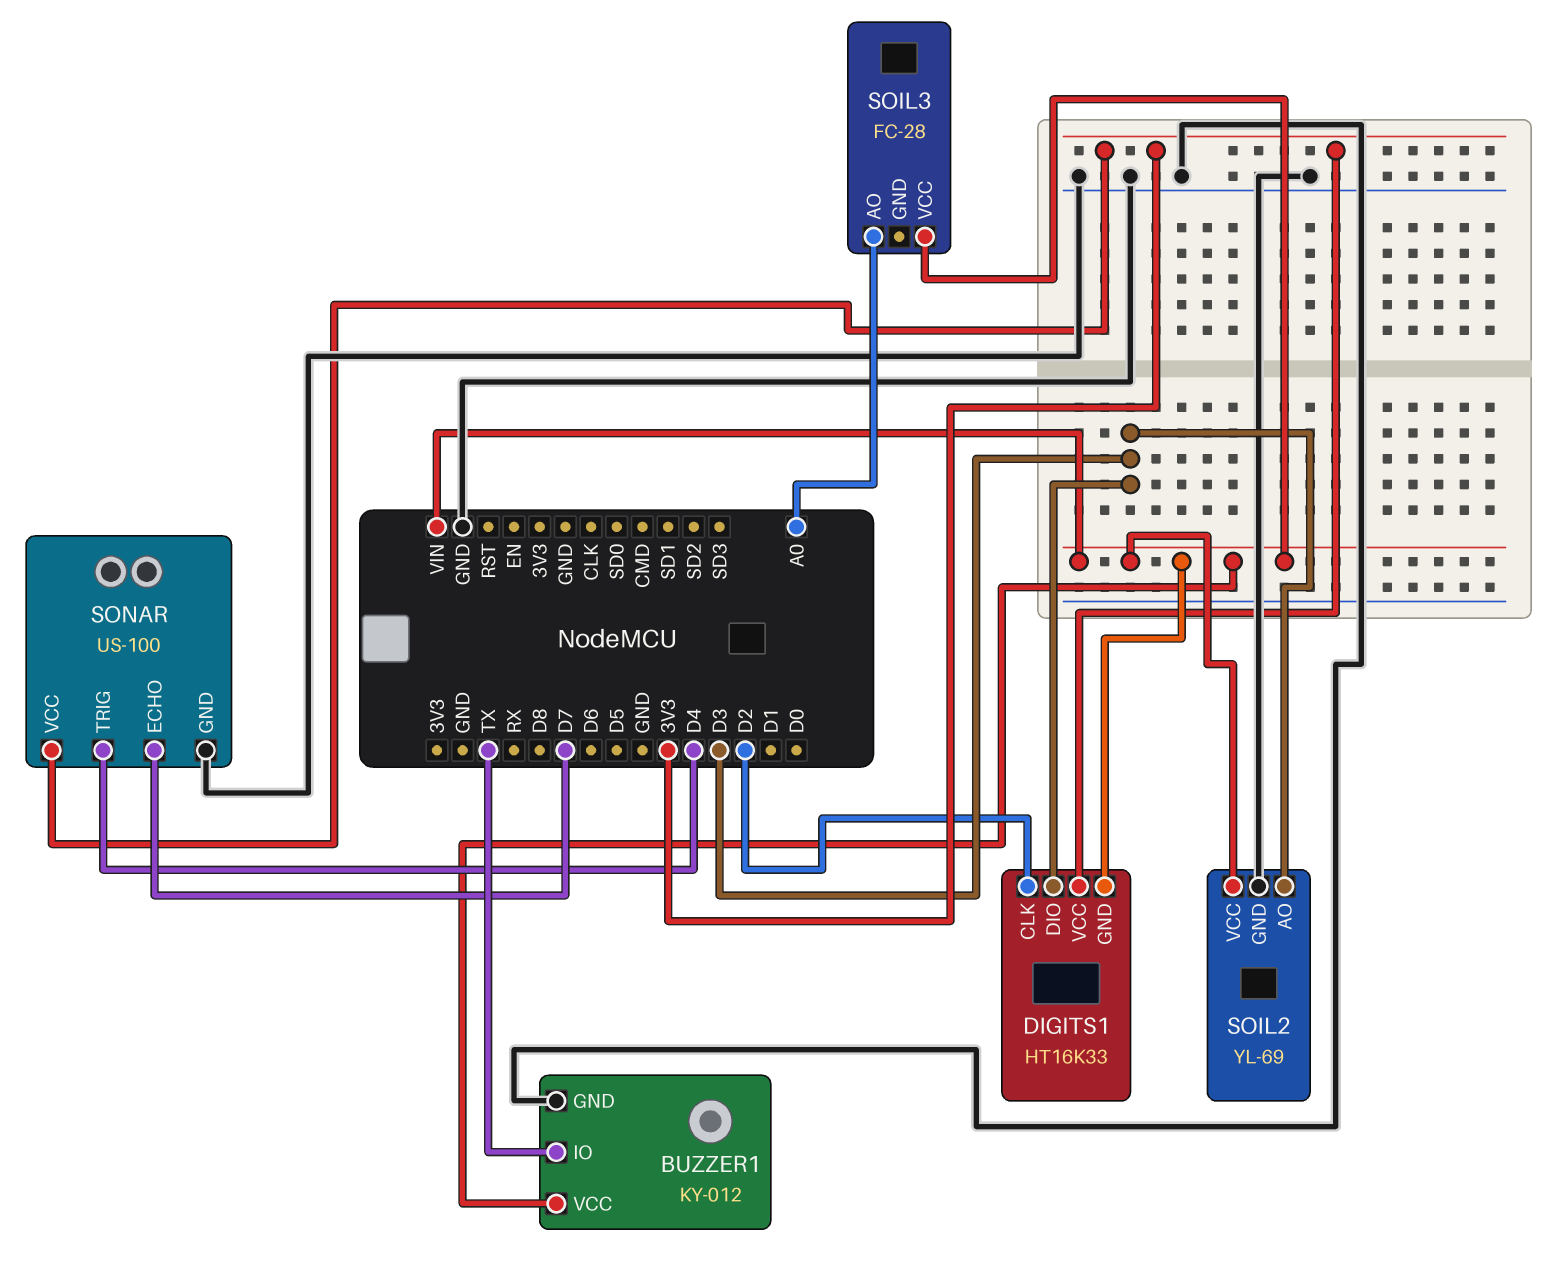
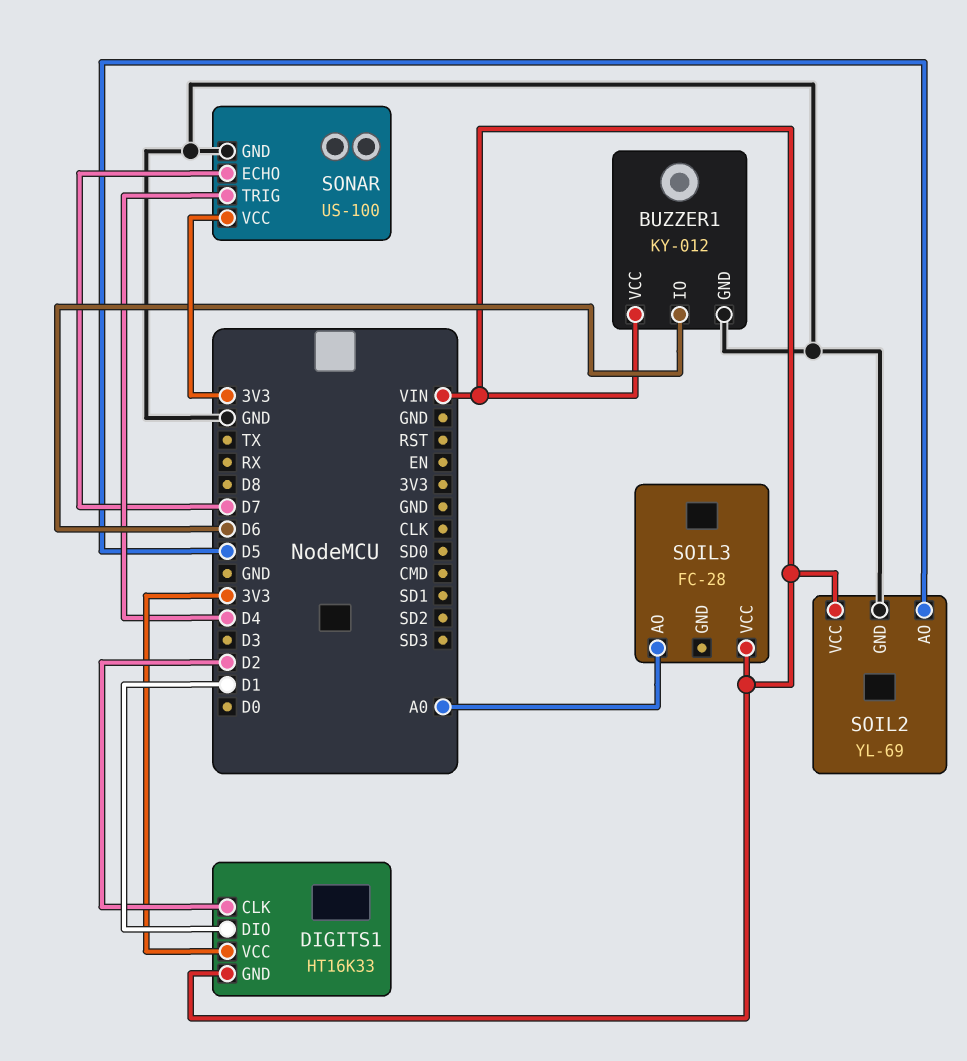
BUZZER1 pin IO: TX -> D6
DIGITS1 pin DIO: D3 -> D1
SOIL2 pin AO: D3 -> D5

